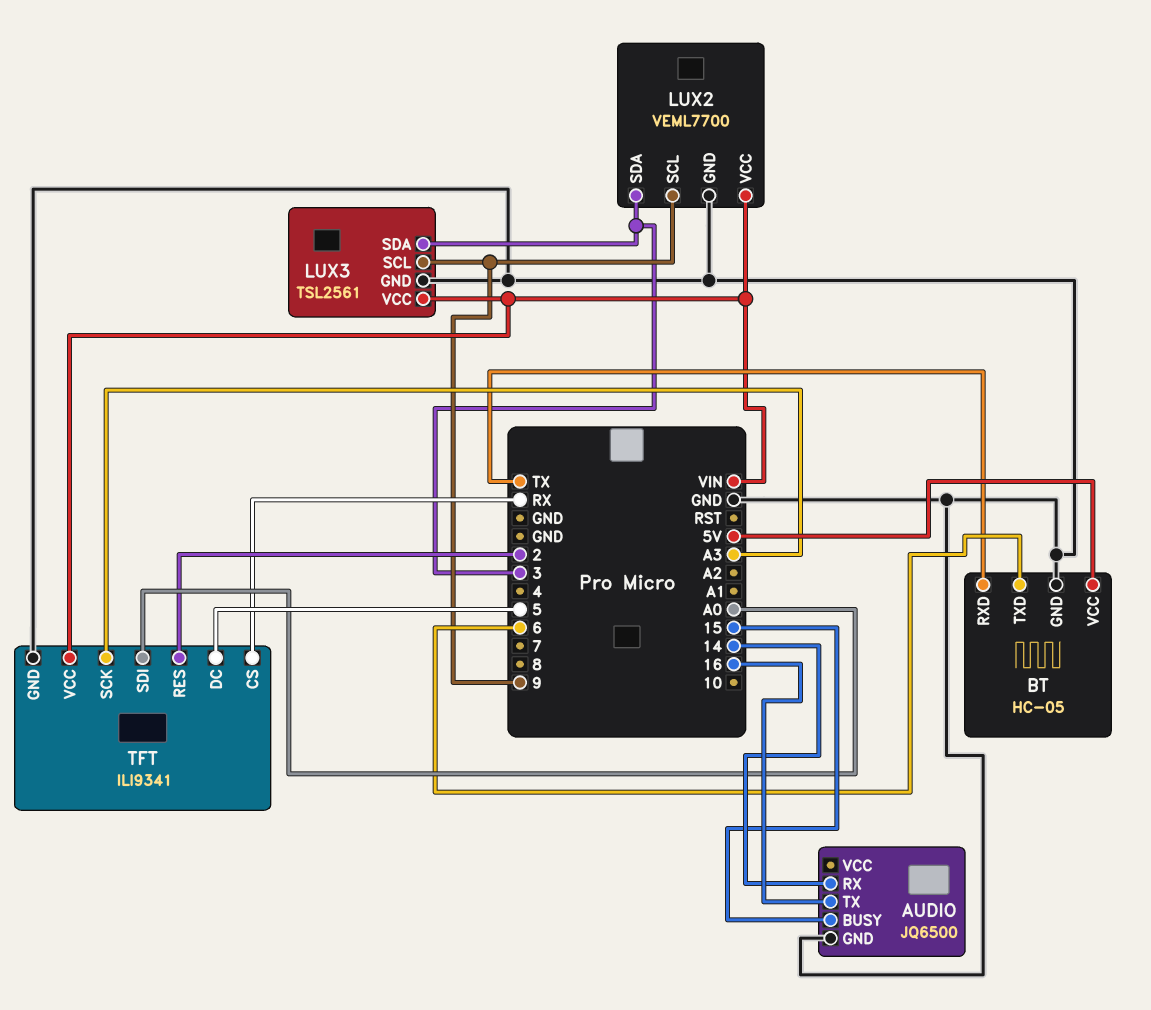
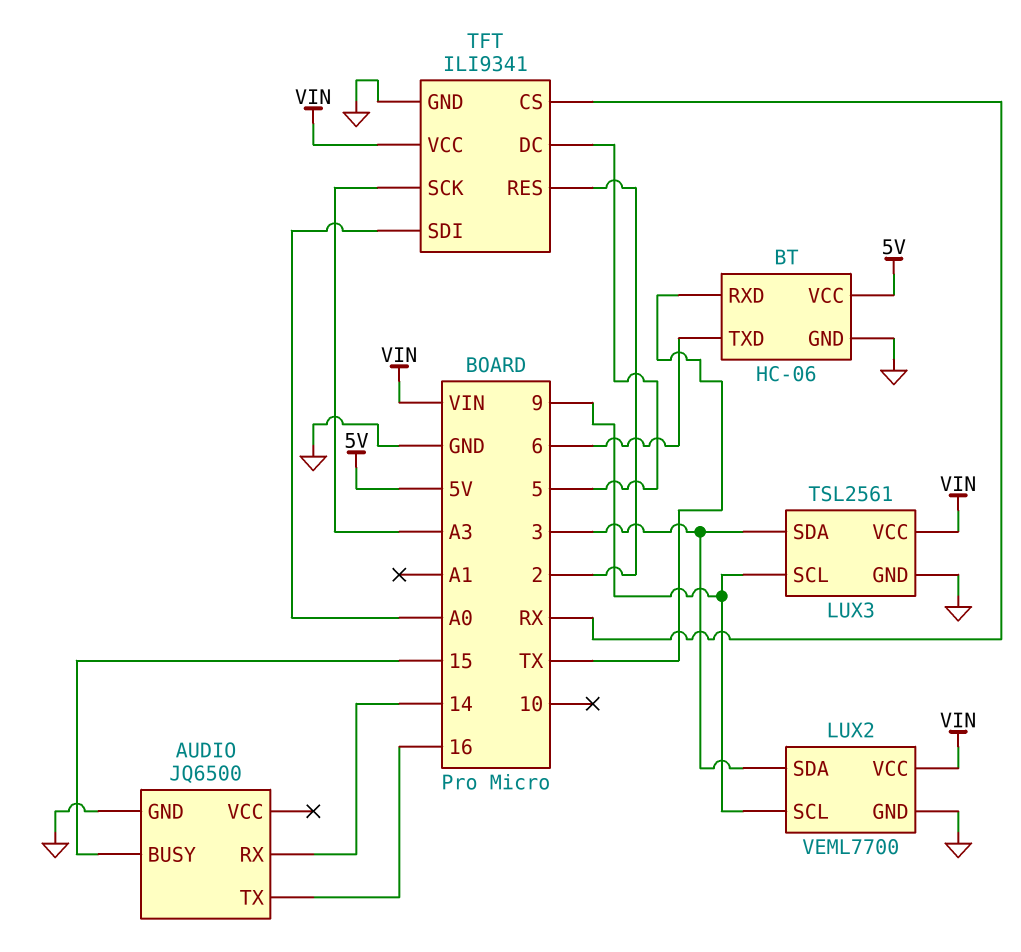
BT: HC-05 -> HC-06

